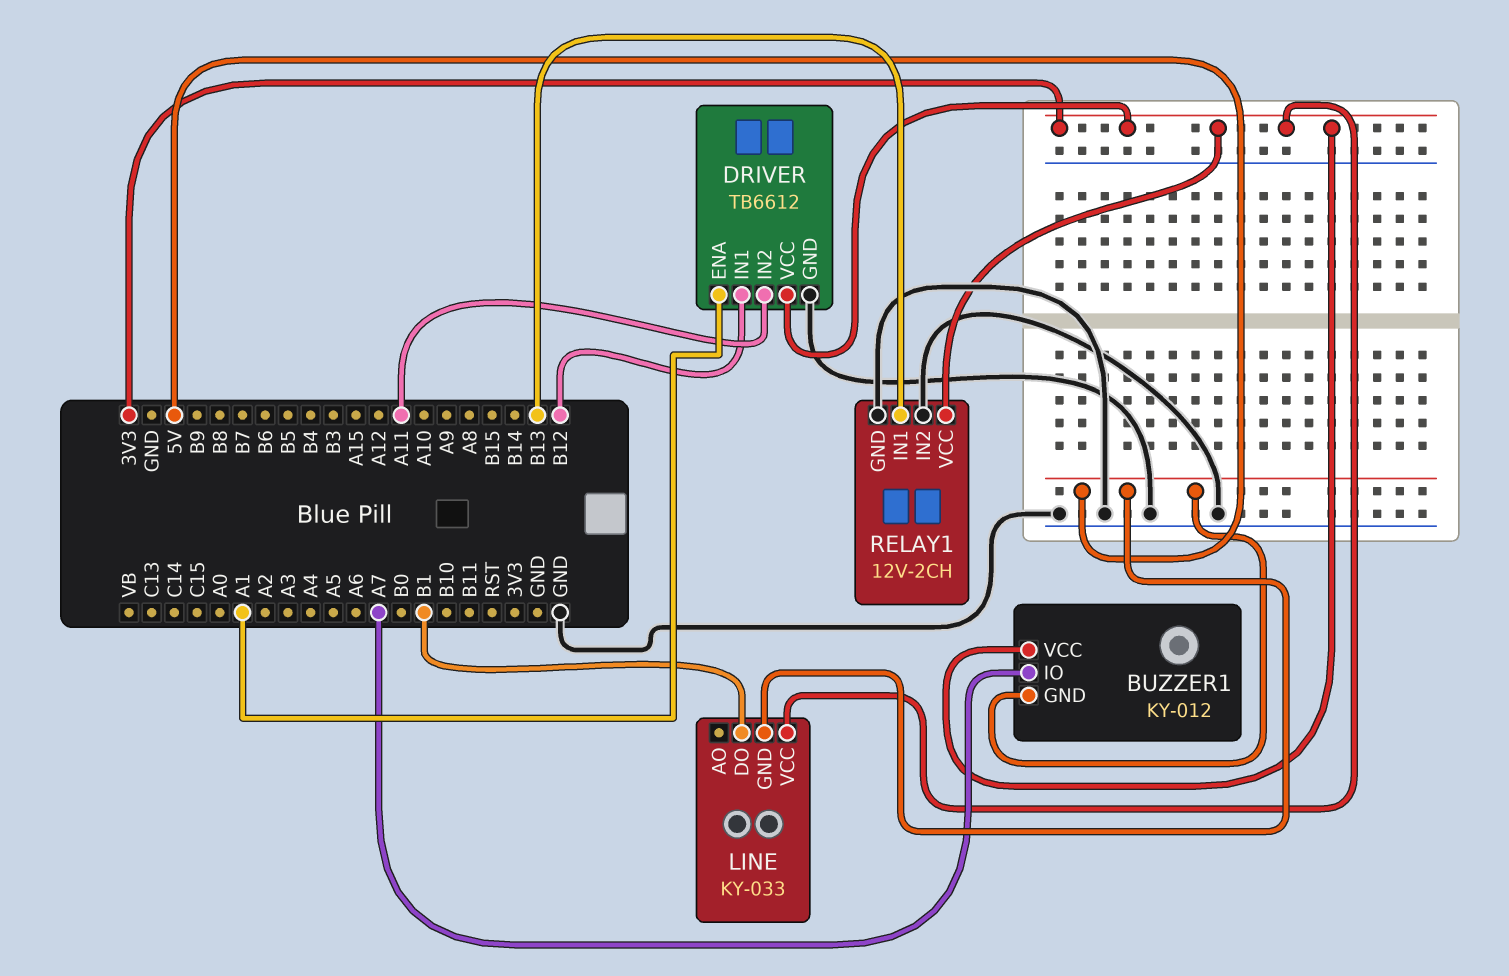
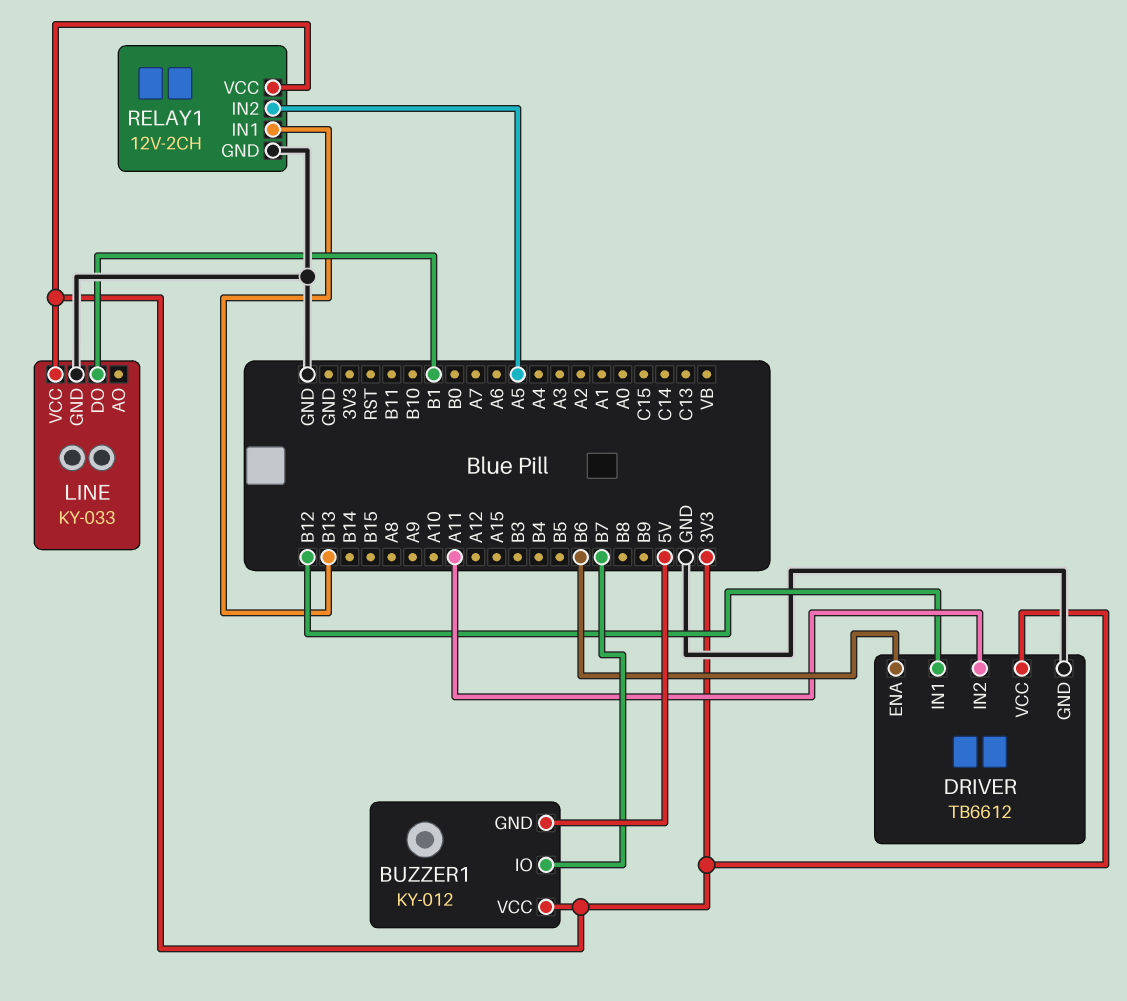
BUZZER1 pin IO: A7 -> B7
DRIVER pin ENA: A1 -> B6
LINE pin GND: 5V -> GND
RELAY1 pin IN2: GND -> A5

